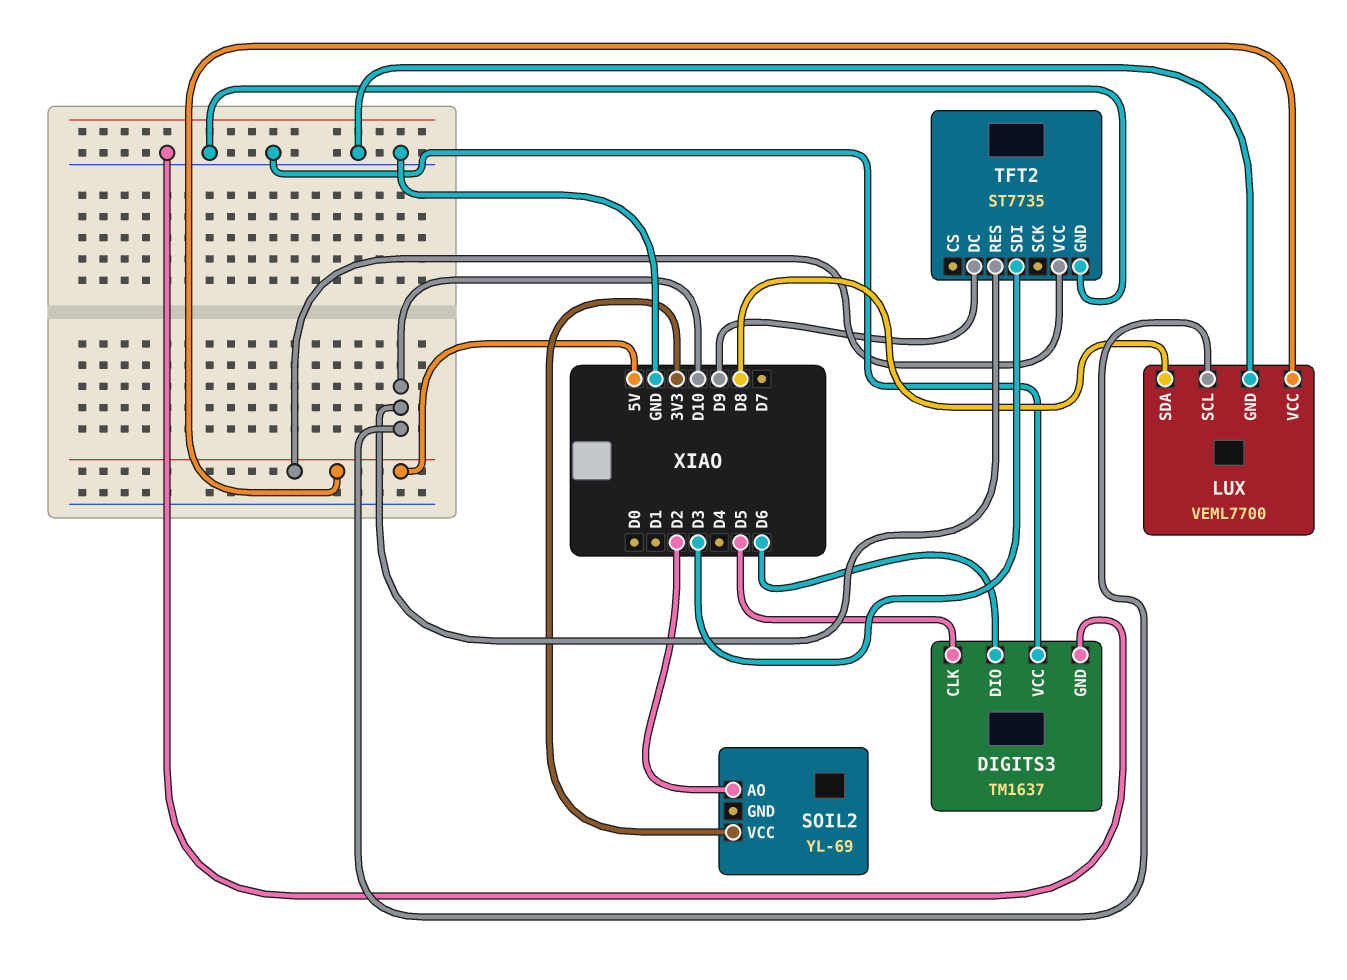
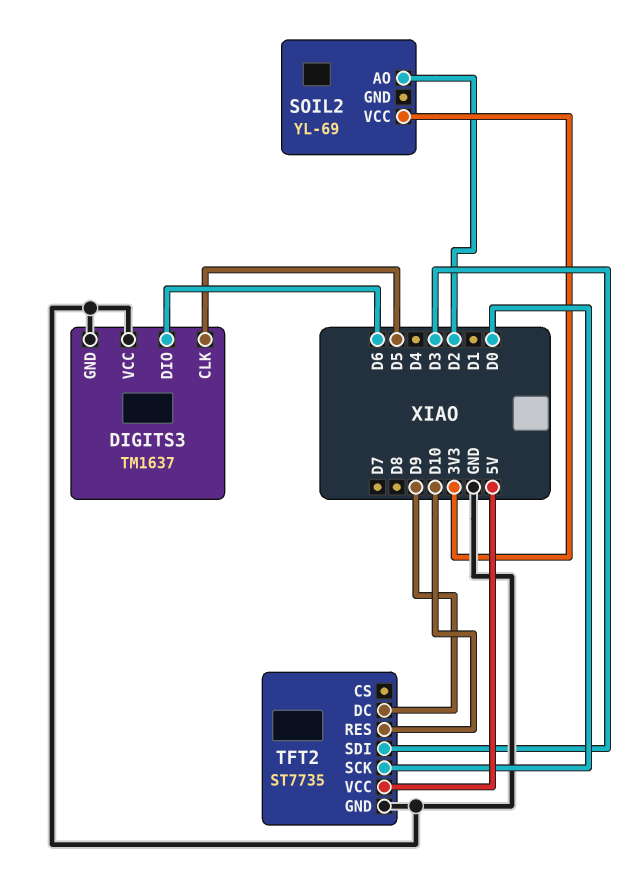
LUX: VEML7700 -> none
LUX pin GND: GND -> none
LUX pin SCL: D10 -> none
LUX pin SDA: D8 -> none
LUX pin VCC: 5V -> none
TFT2 pin SCK: none -> D0

